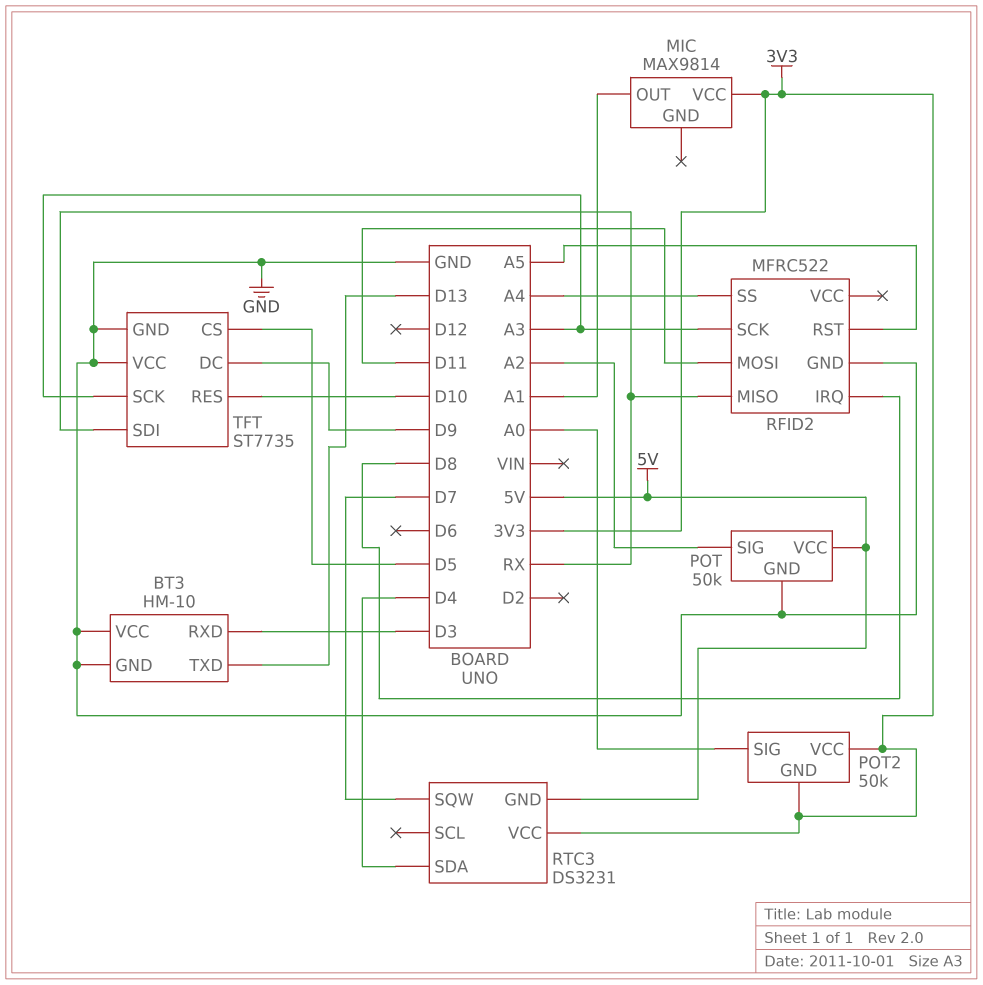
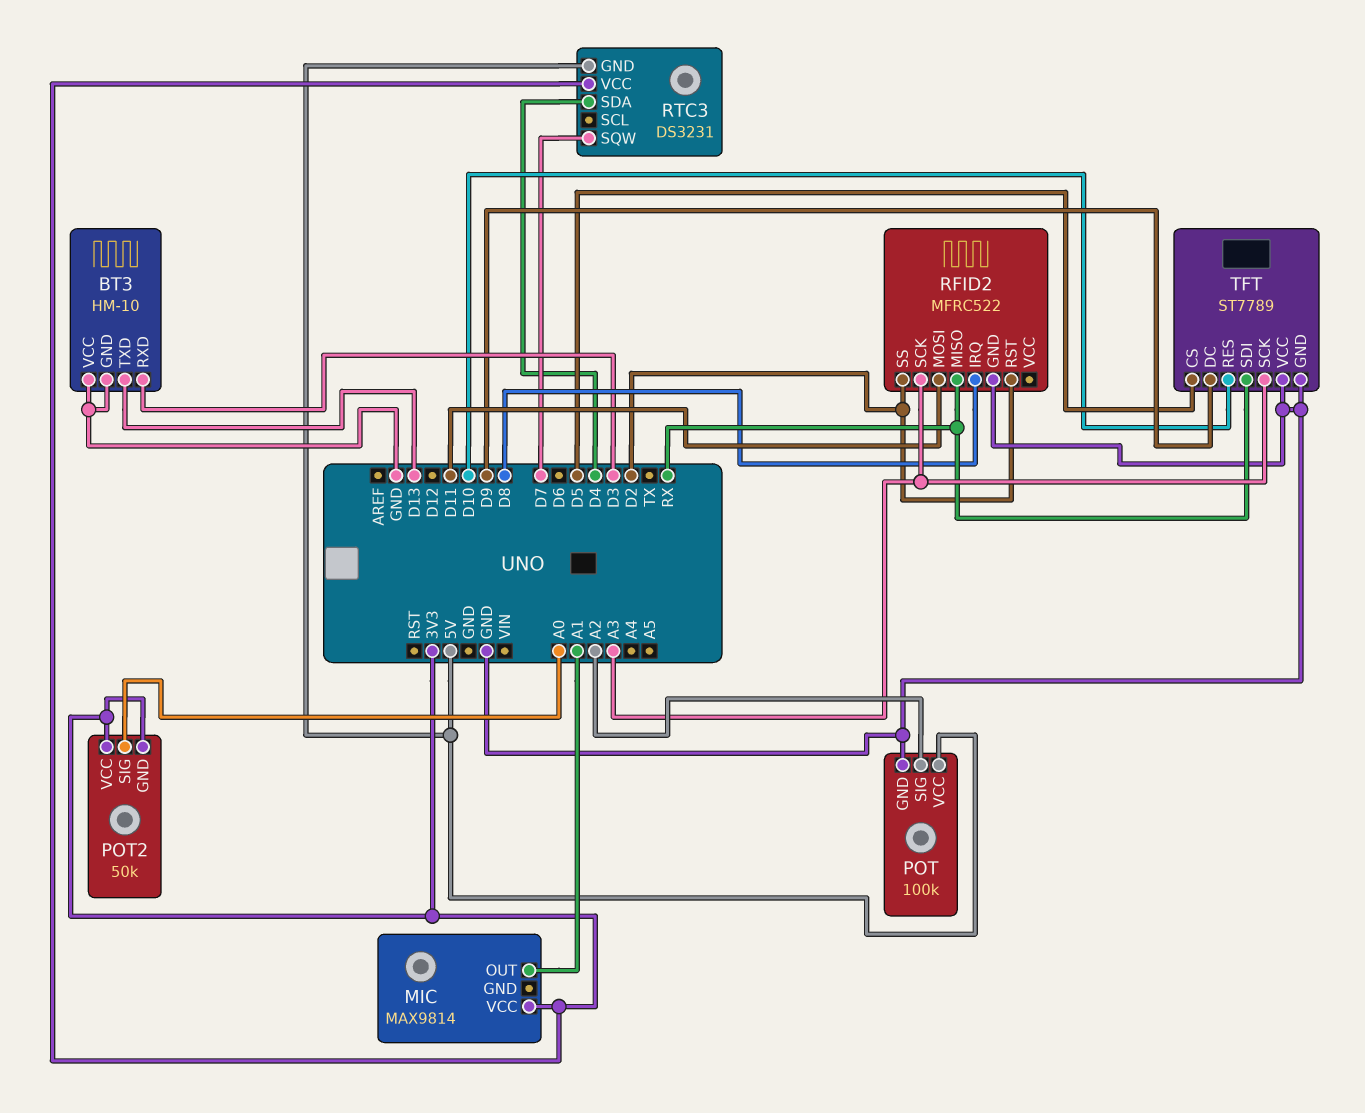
POT: 50k -> 100k
RFID2 pin RST: A5 -> D2
RFID2 pin SS: A4 -> D2
TFT: ST7735 -> ST7789

